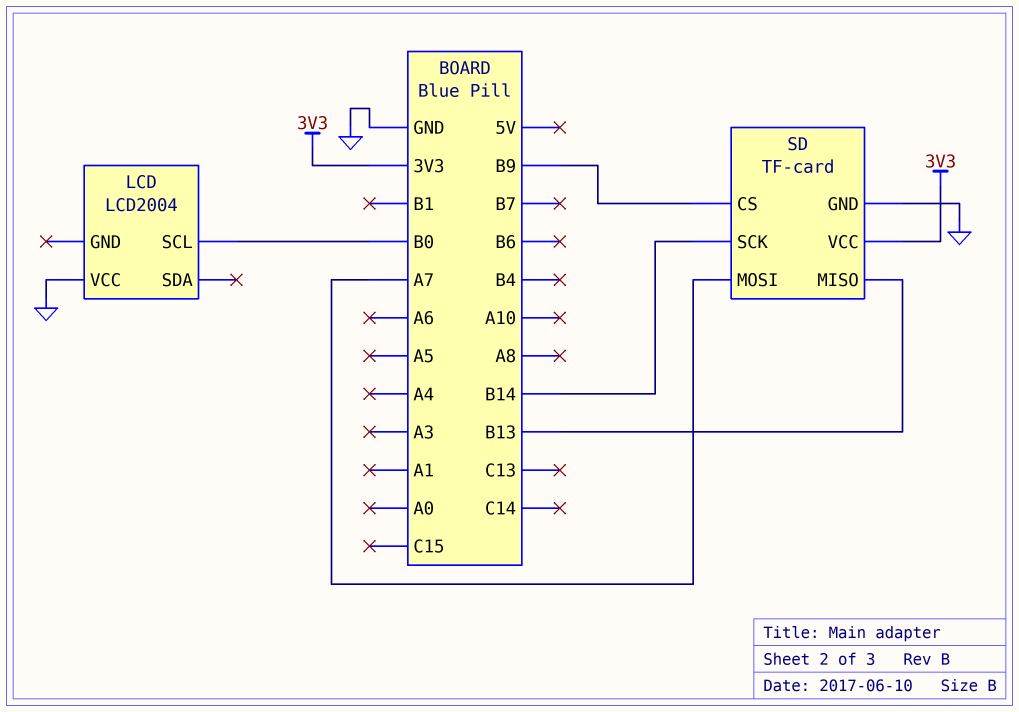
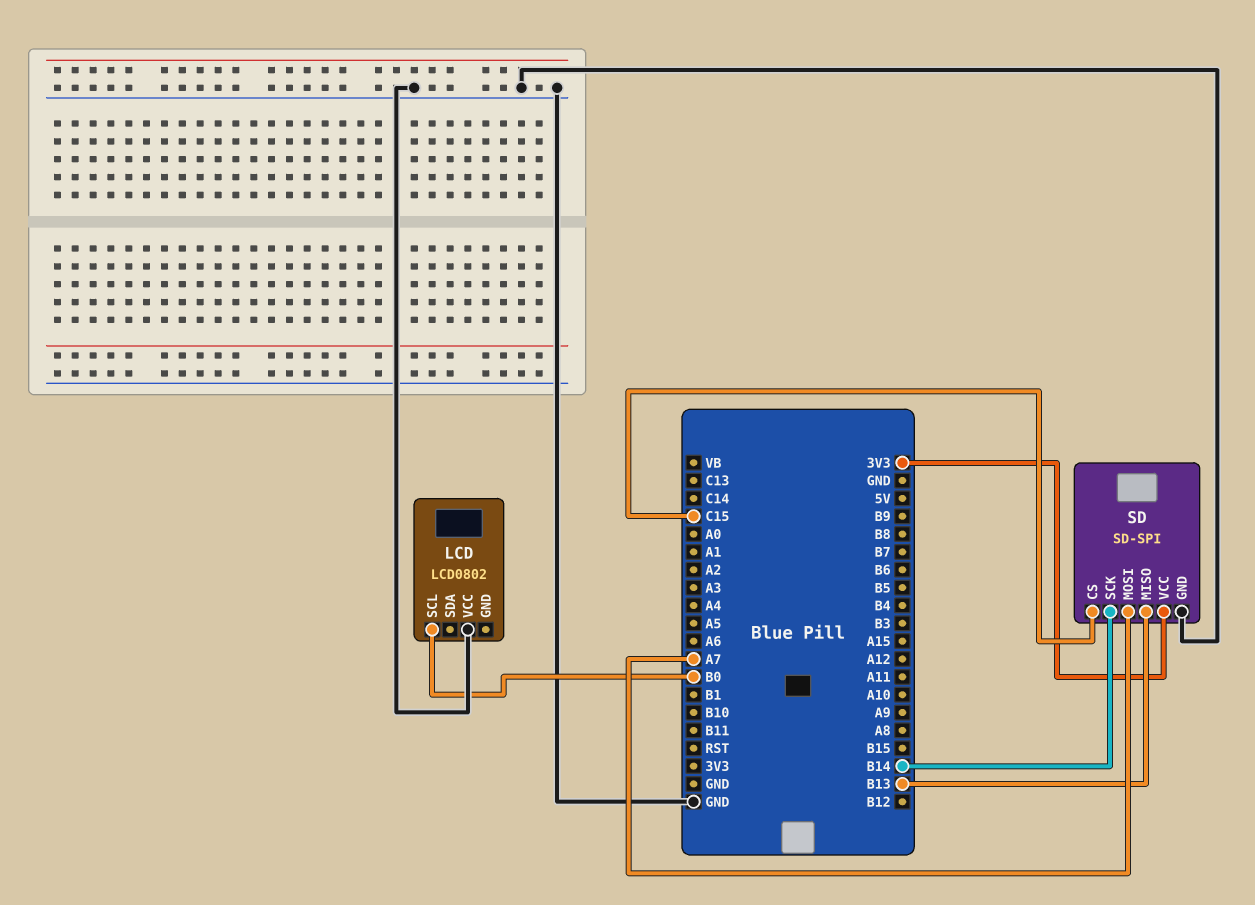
LCD: LCD2004 -> LCD0802
SD: TF-card -> SD-SPI
SD pin CS: B9 -> C15

